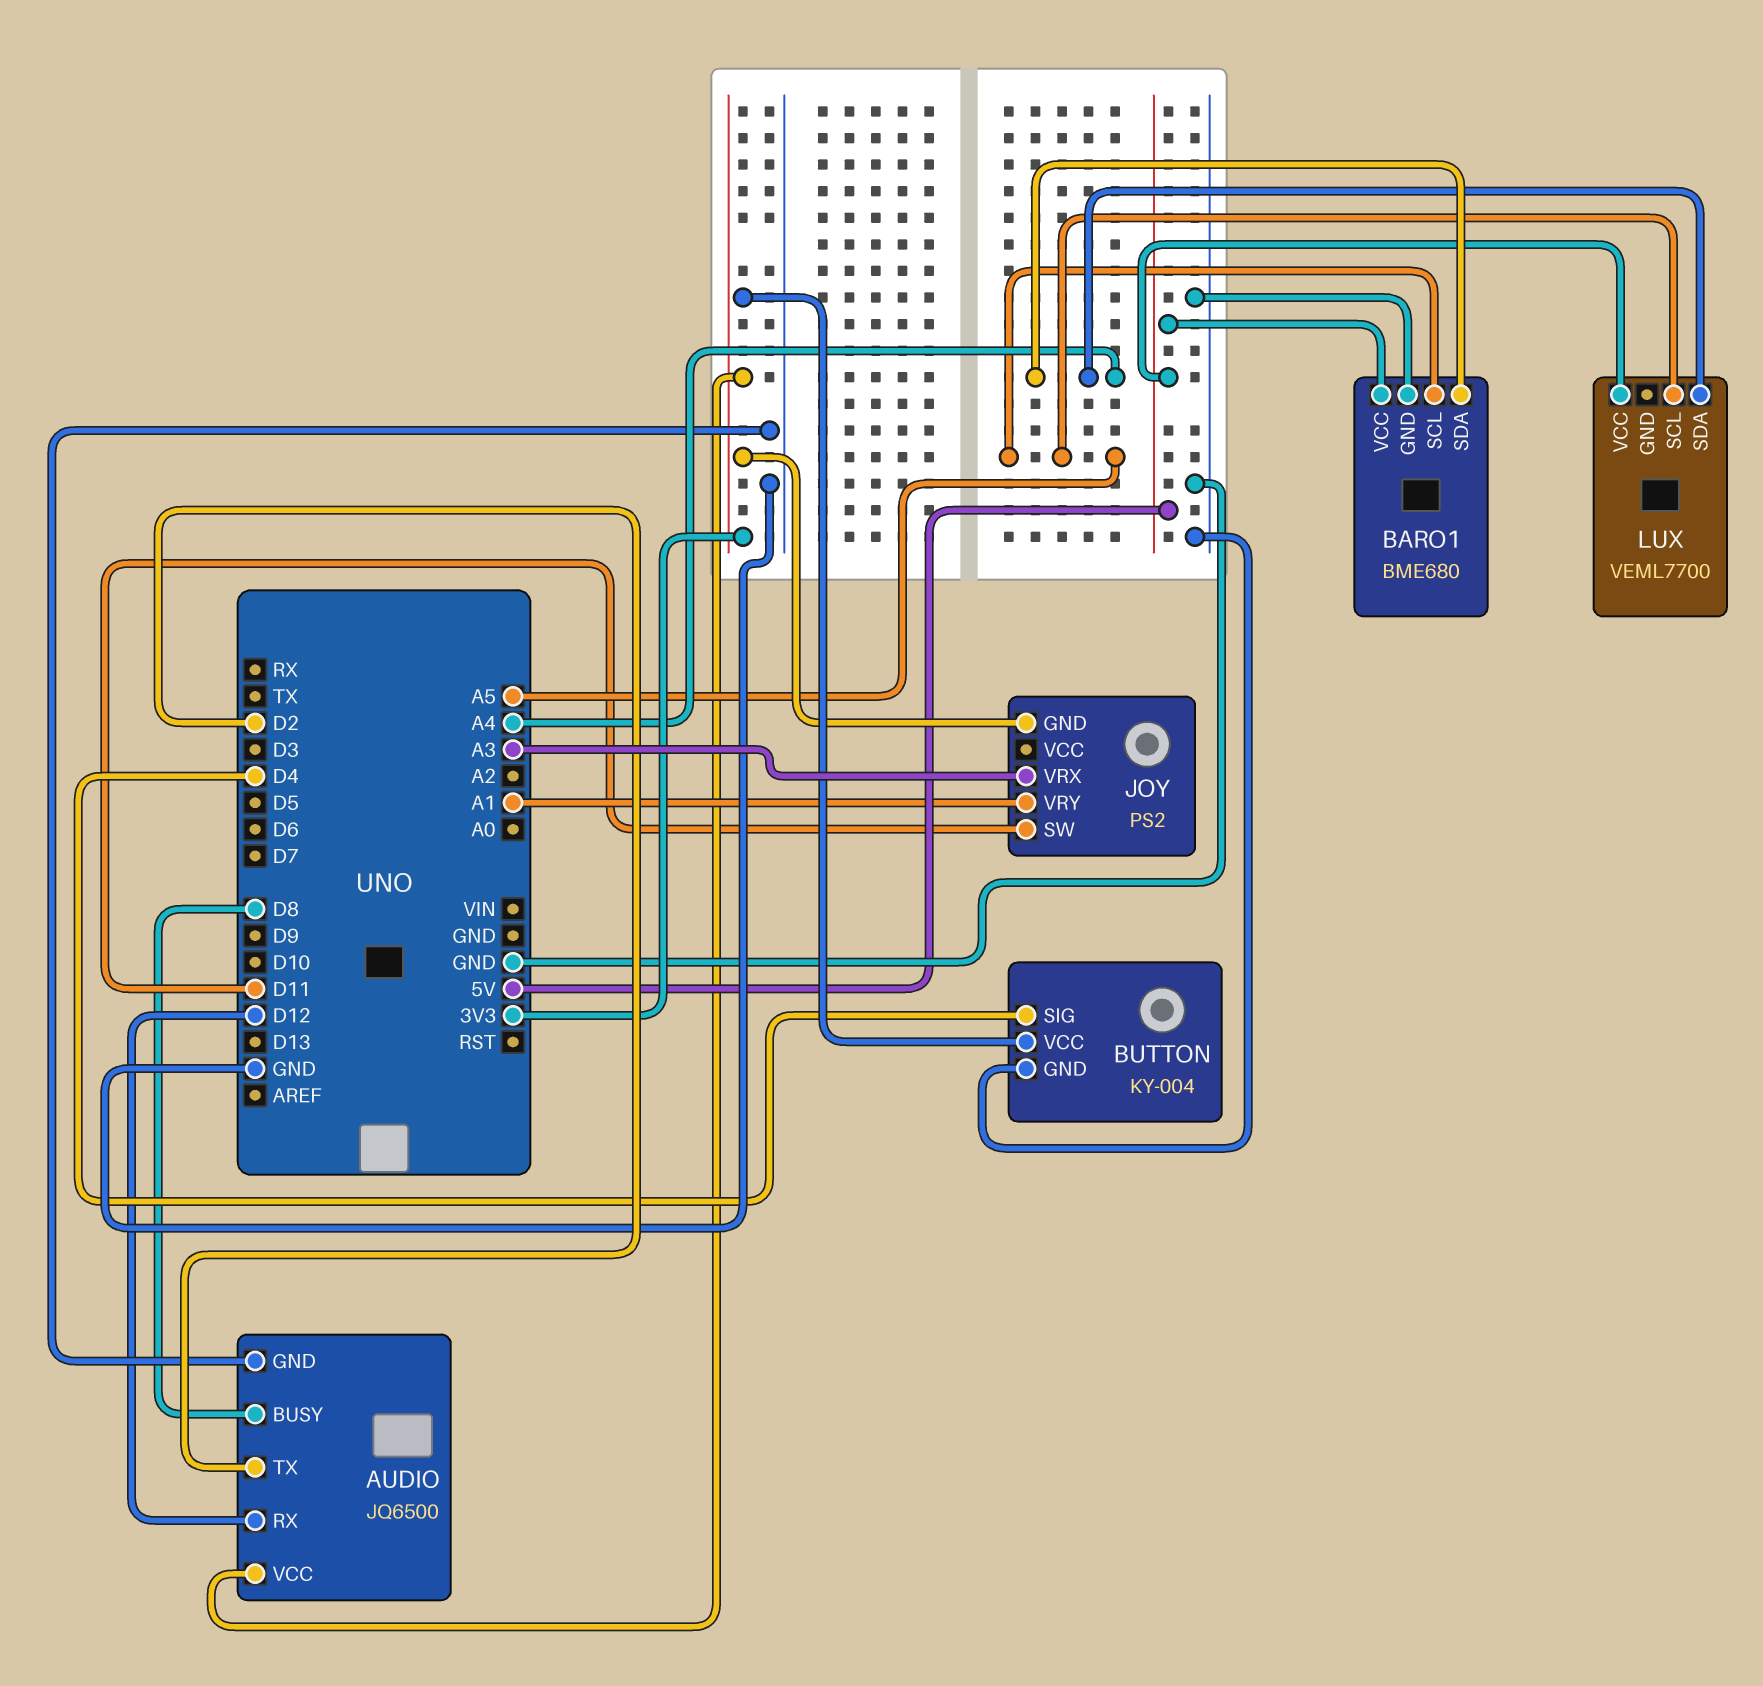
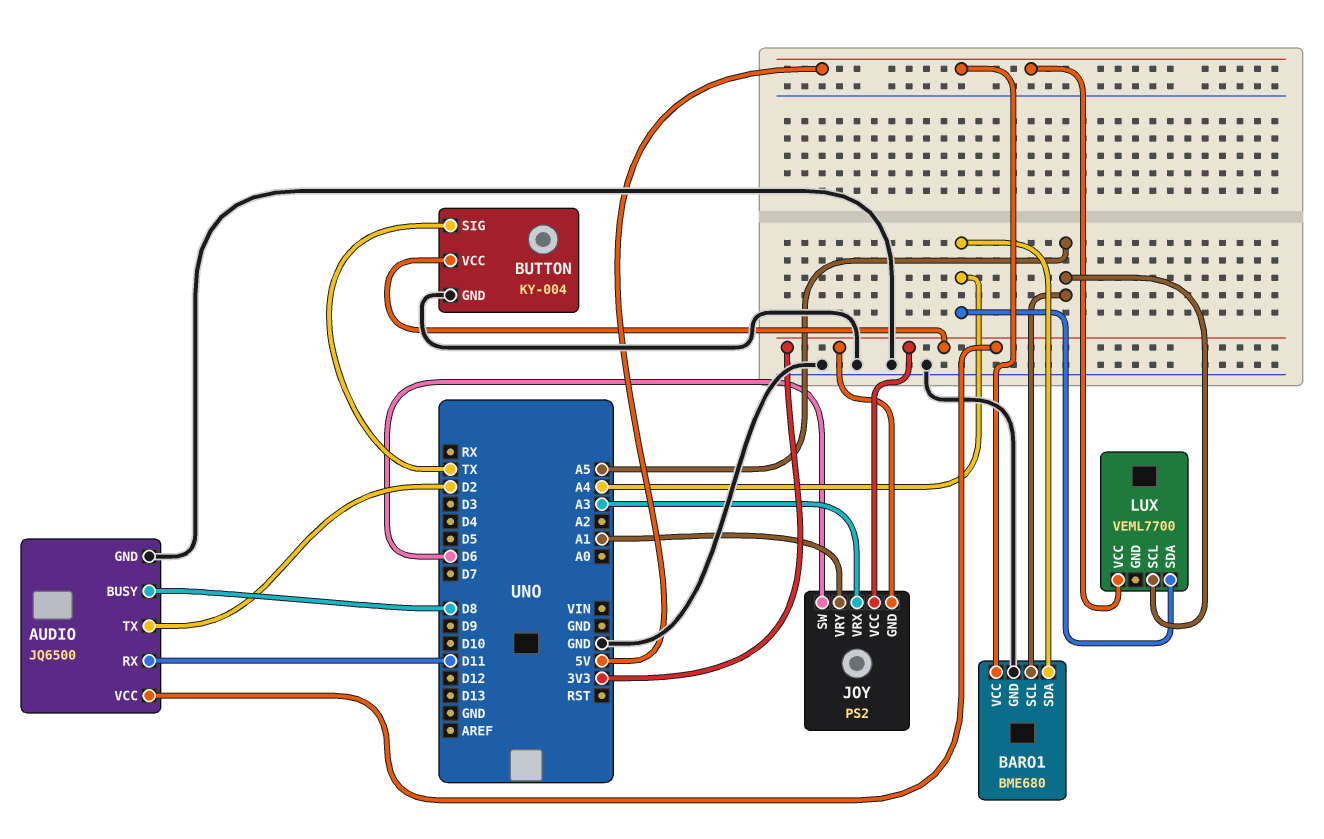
AUDIO pin RX: D12 -> D11
BUTTON pin SIG: D4 -> TX
JOY pin SW: D11 -> D6
JOY pin VCC: none -> 3V3

